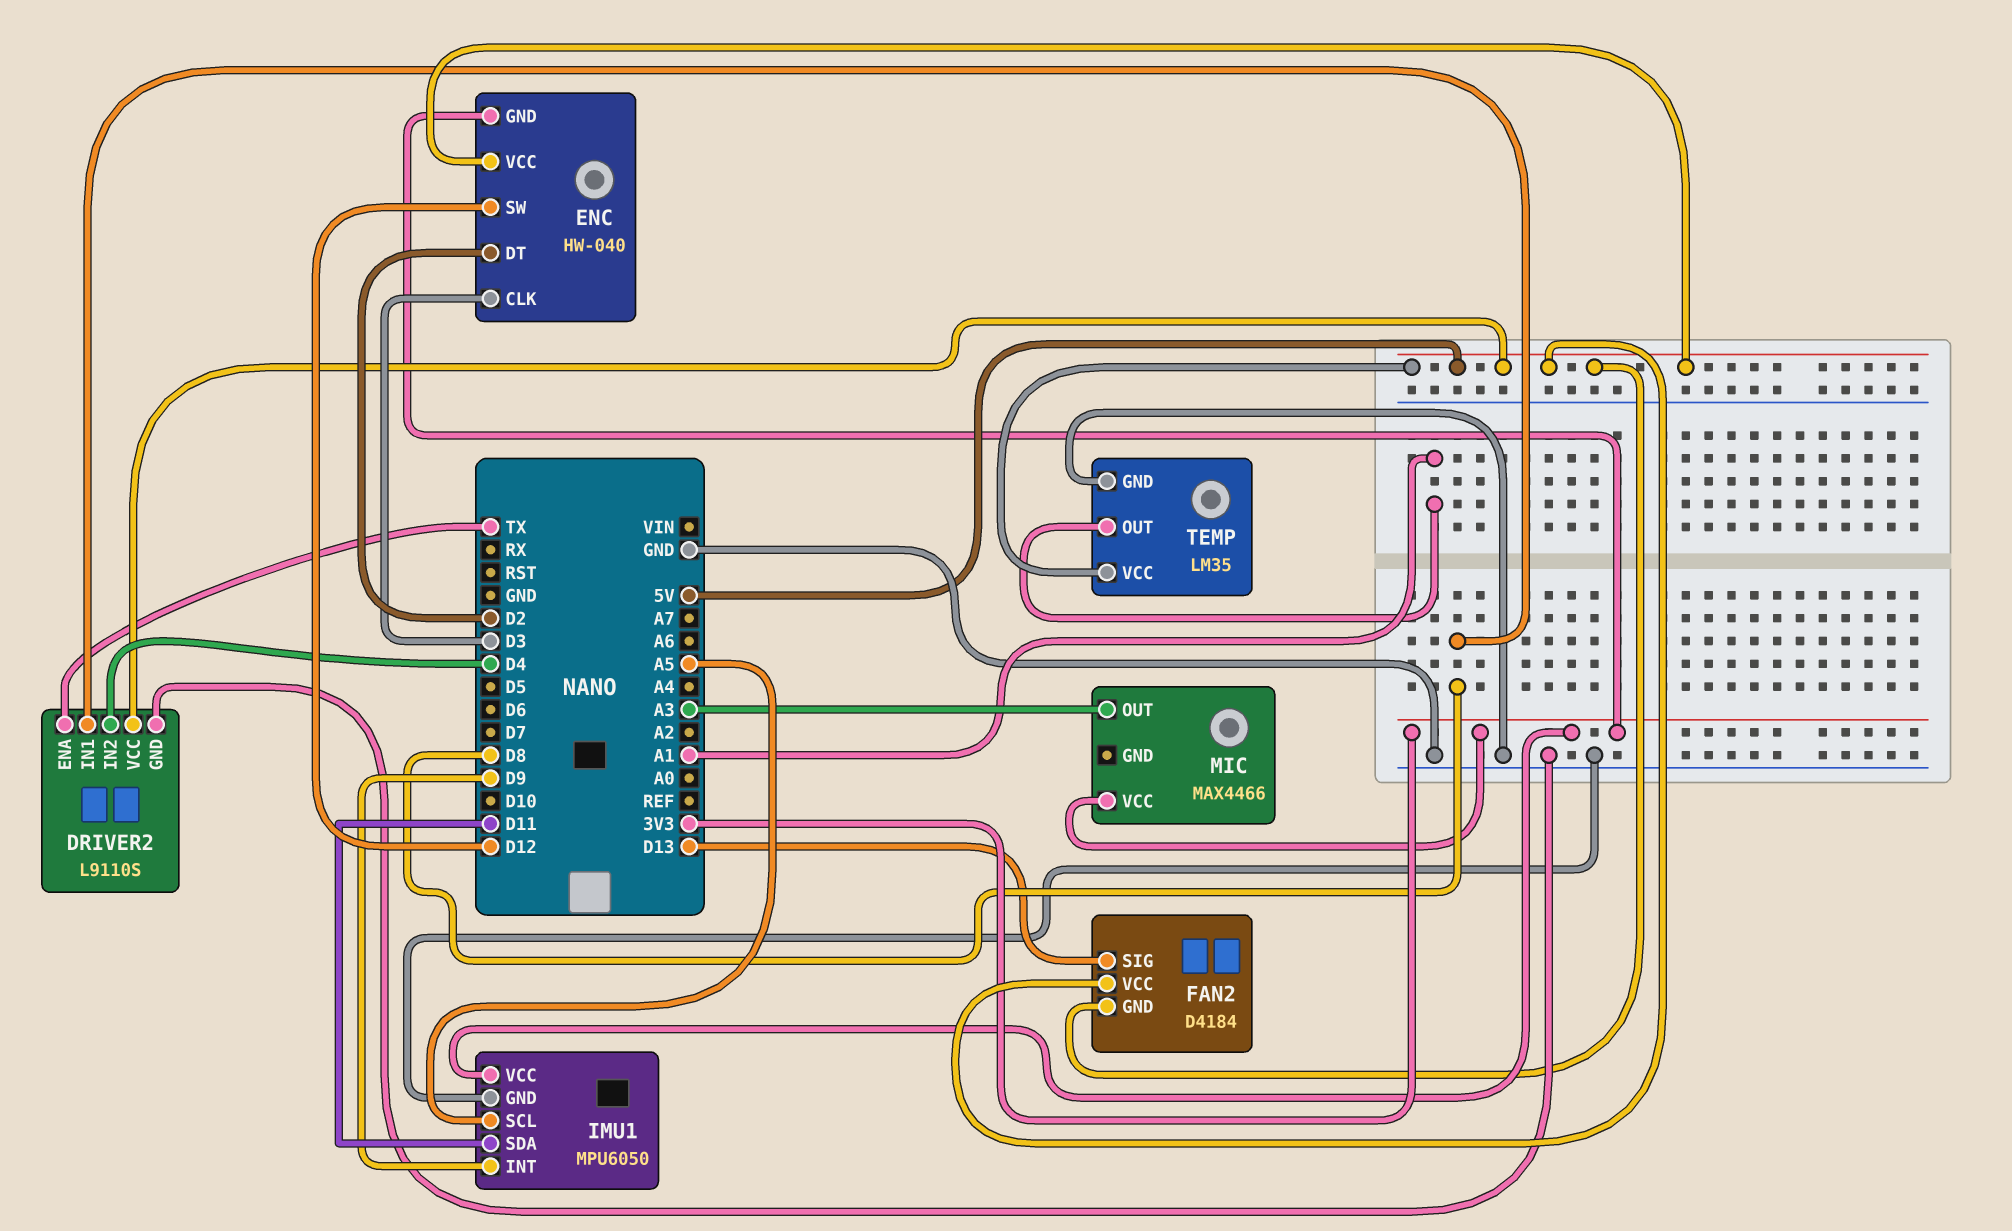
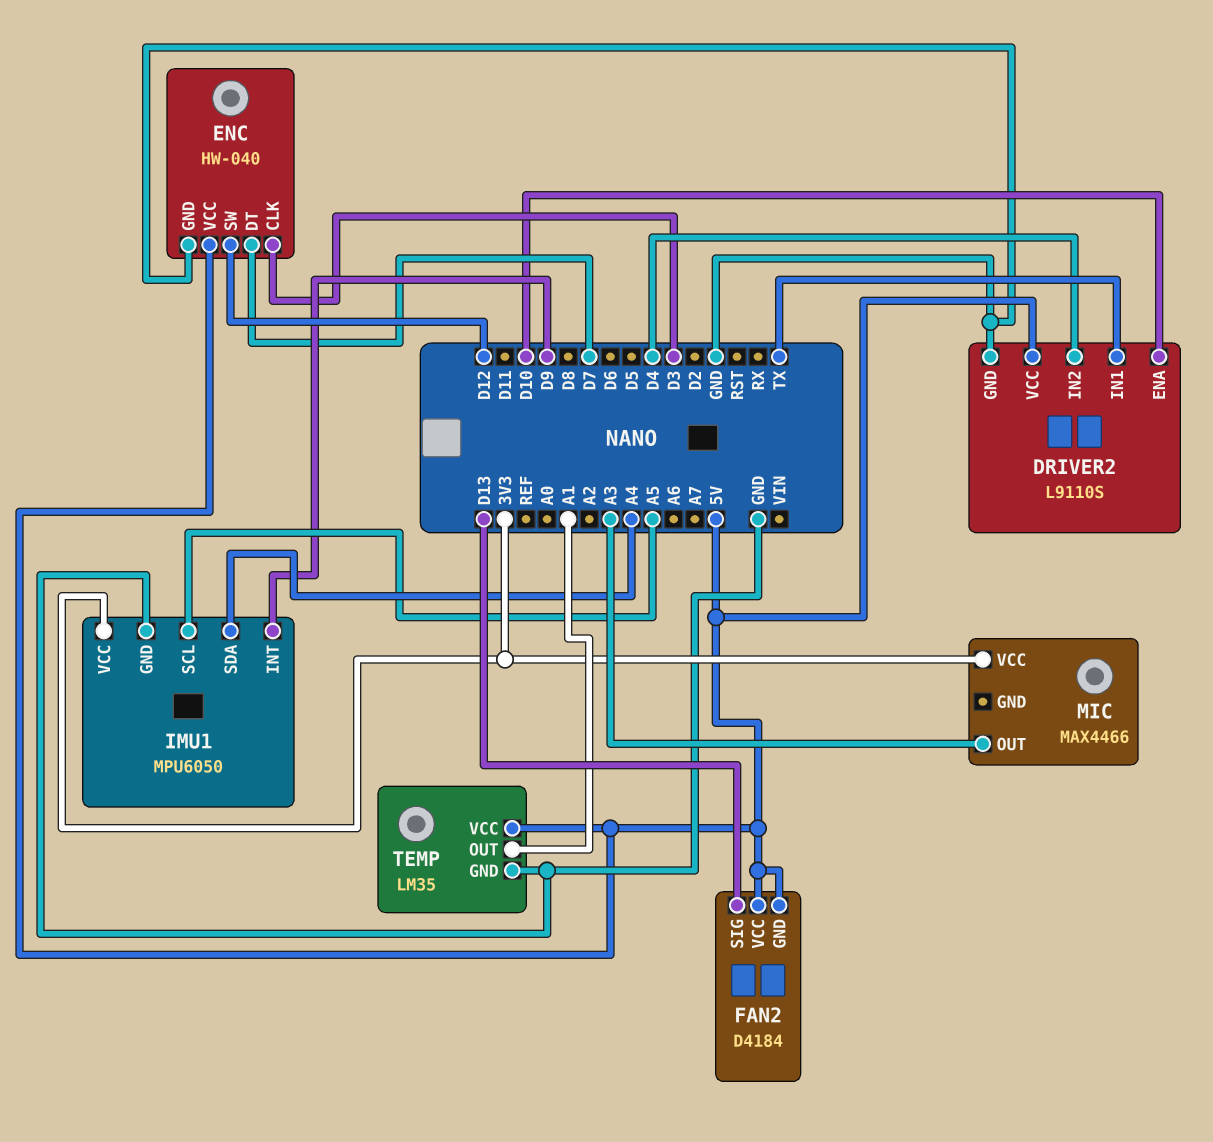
DRIVER2 pin ENA: TX -> D10
DRIVER2 pin IN1: D8 -> TX
ENC pin DT: D2 -> D7
ENC pin GND: 3V3 -> GND
IMU1 pin SDA: D11 -> A4

